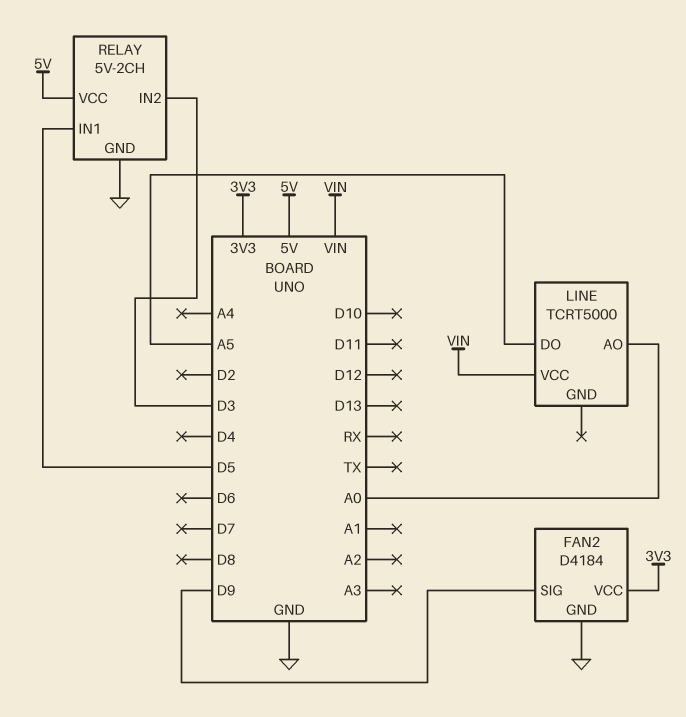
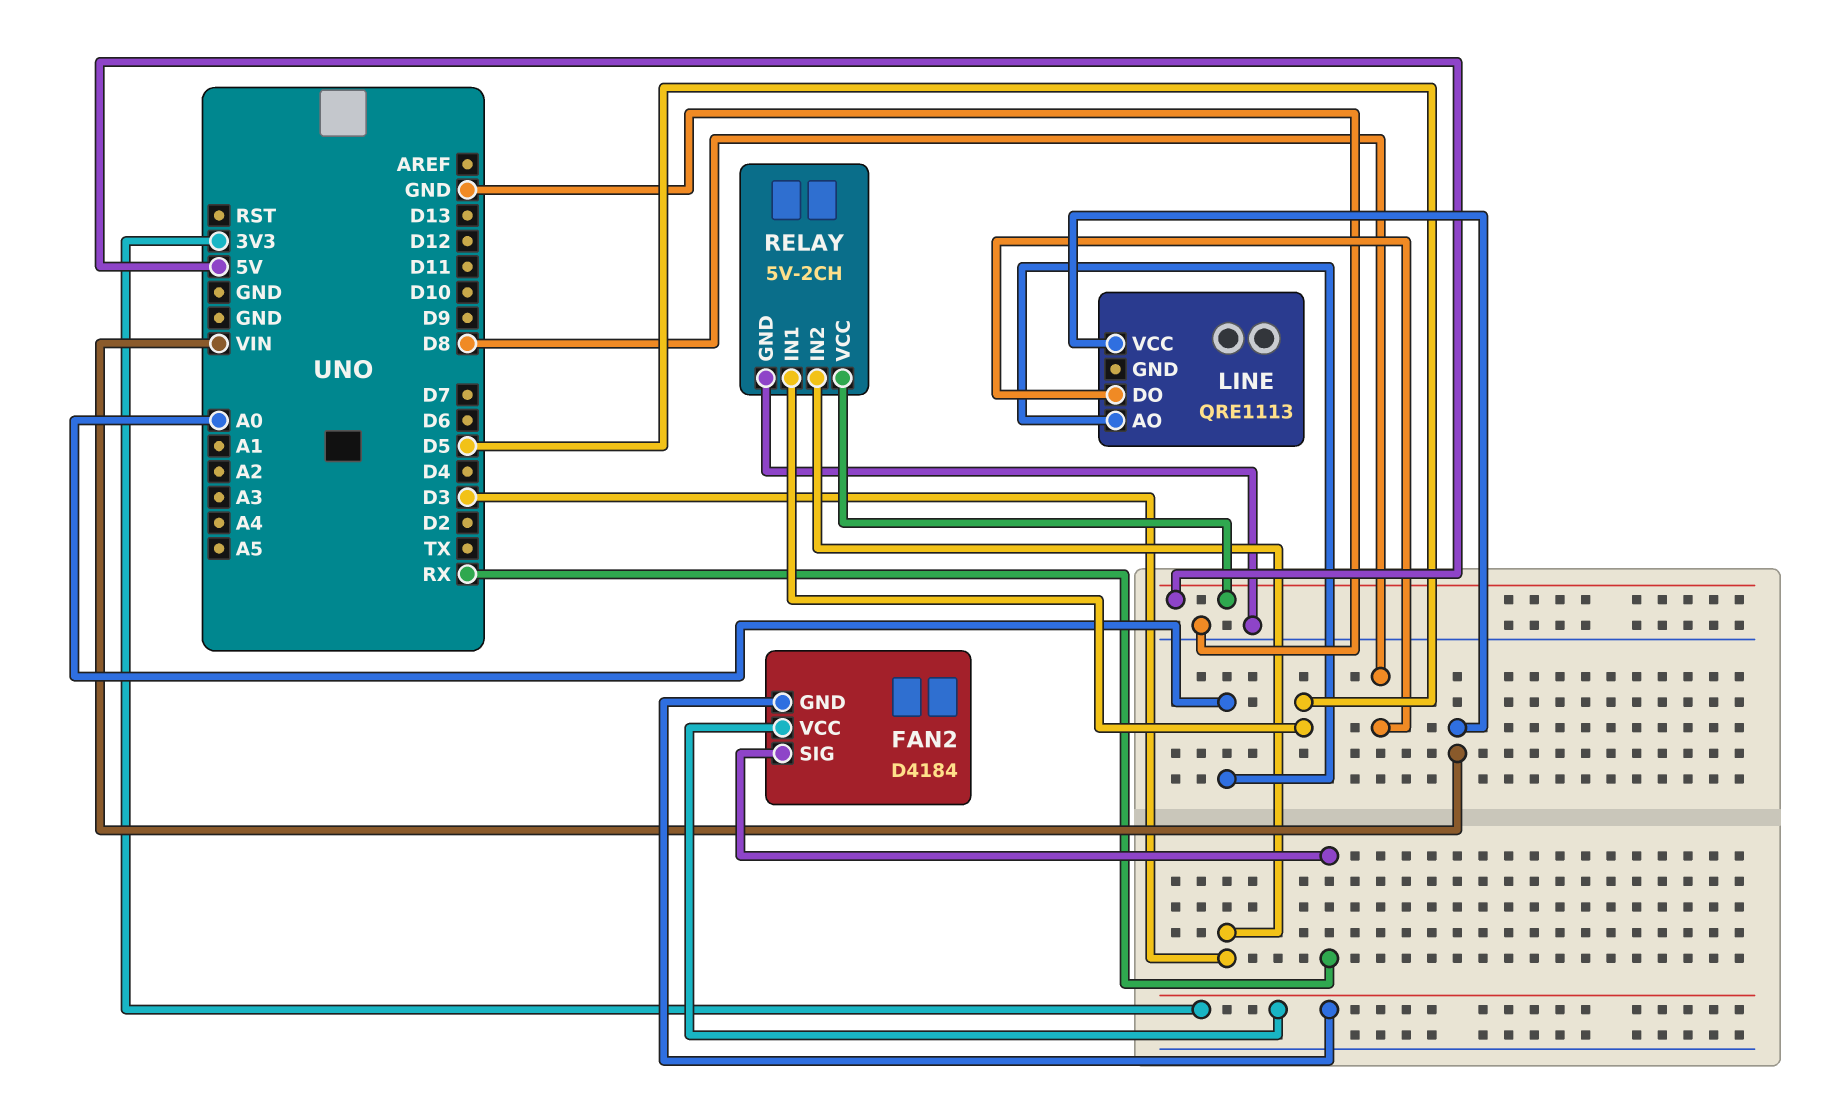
FAN2 pin GND: GND -> 3V3
FAN2 pin SIG: D9 -> RX
LINE: TCRT5000 -> QRE1113
LINE pin DO: A5 -> D8

